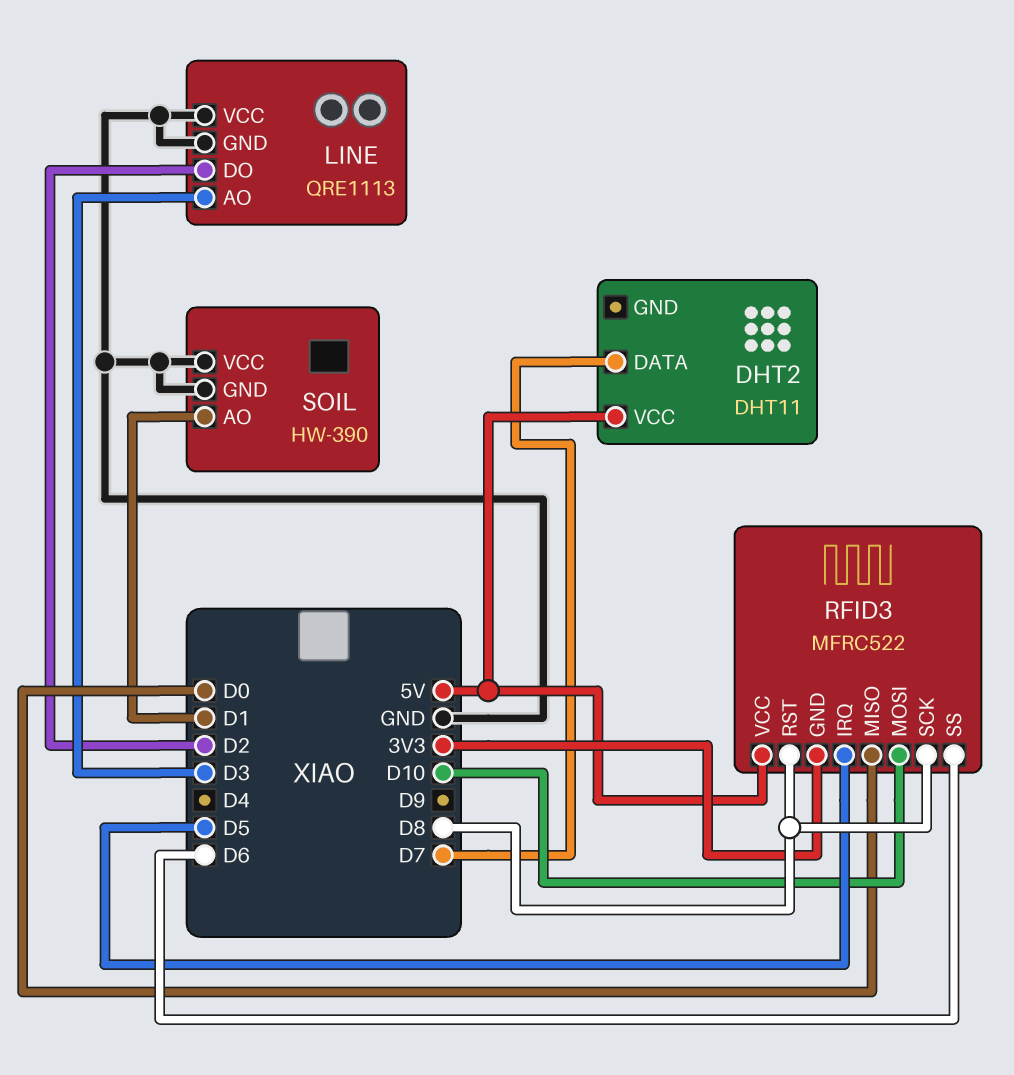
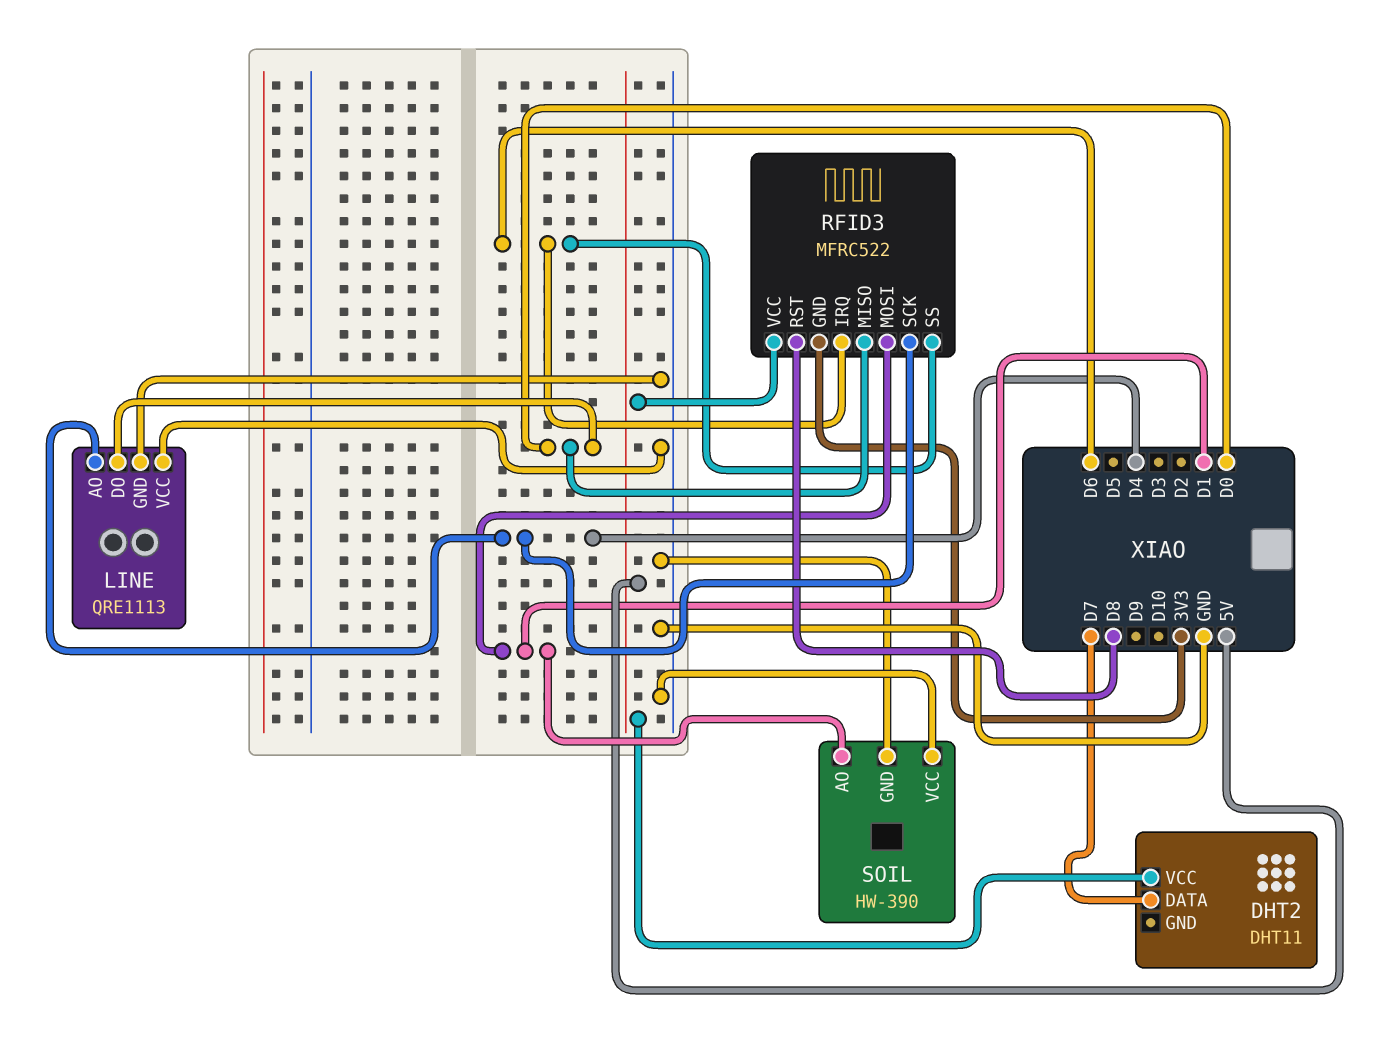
LINE pin AO: D3 -> D4
LINE pin DO: D2 -> D0
RFID3 pin IRQ: D5 -> D6
RFID3 pin MOSI: D10 -> D1
RFID3 pin SCK: D8 -> D4

